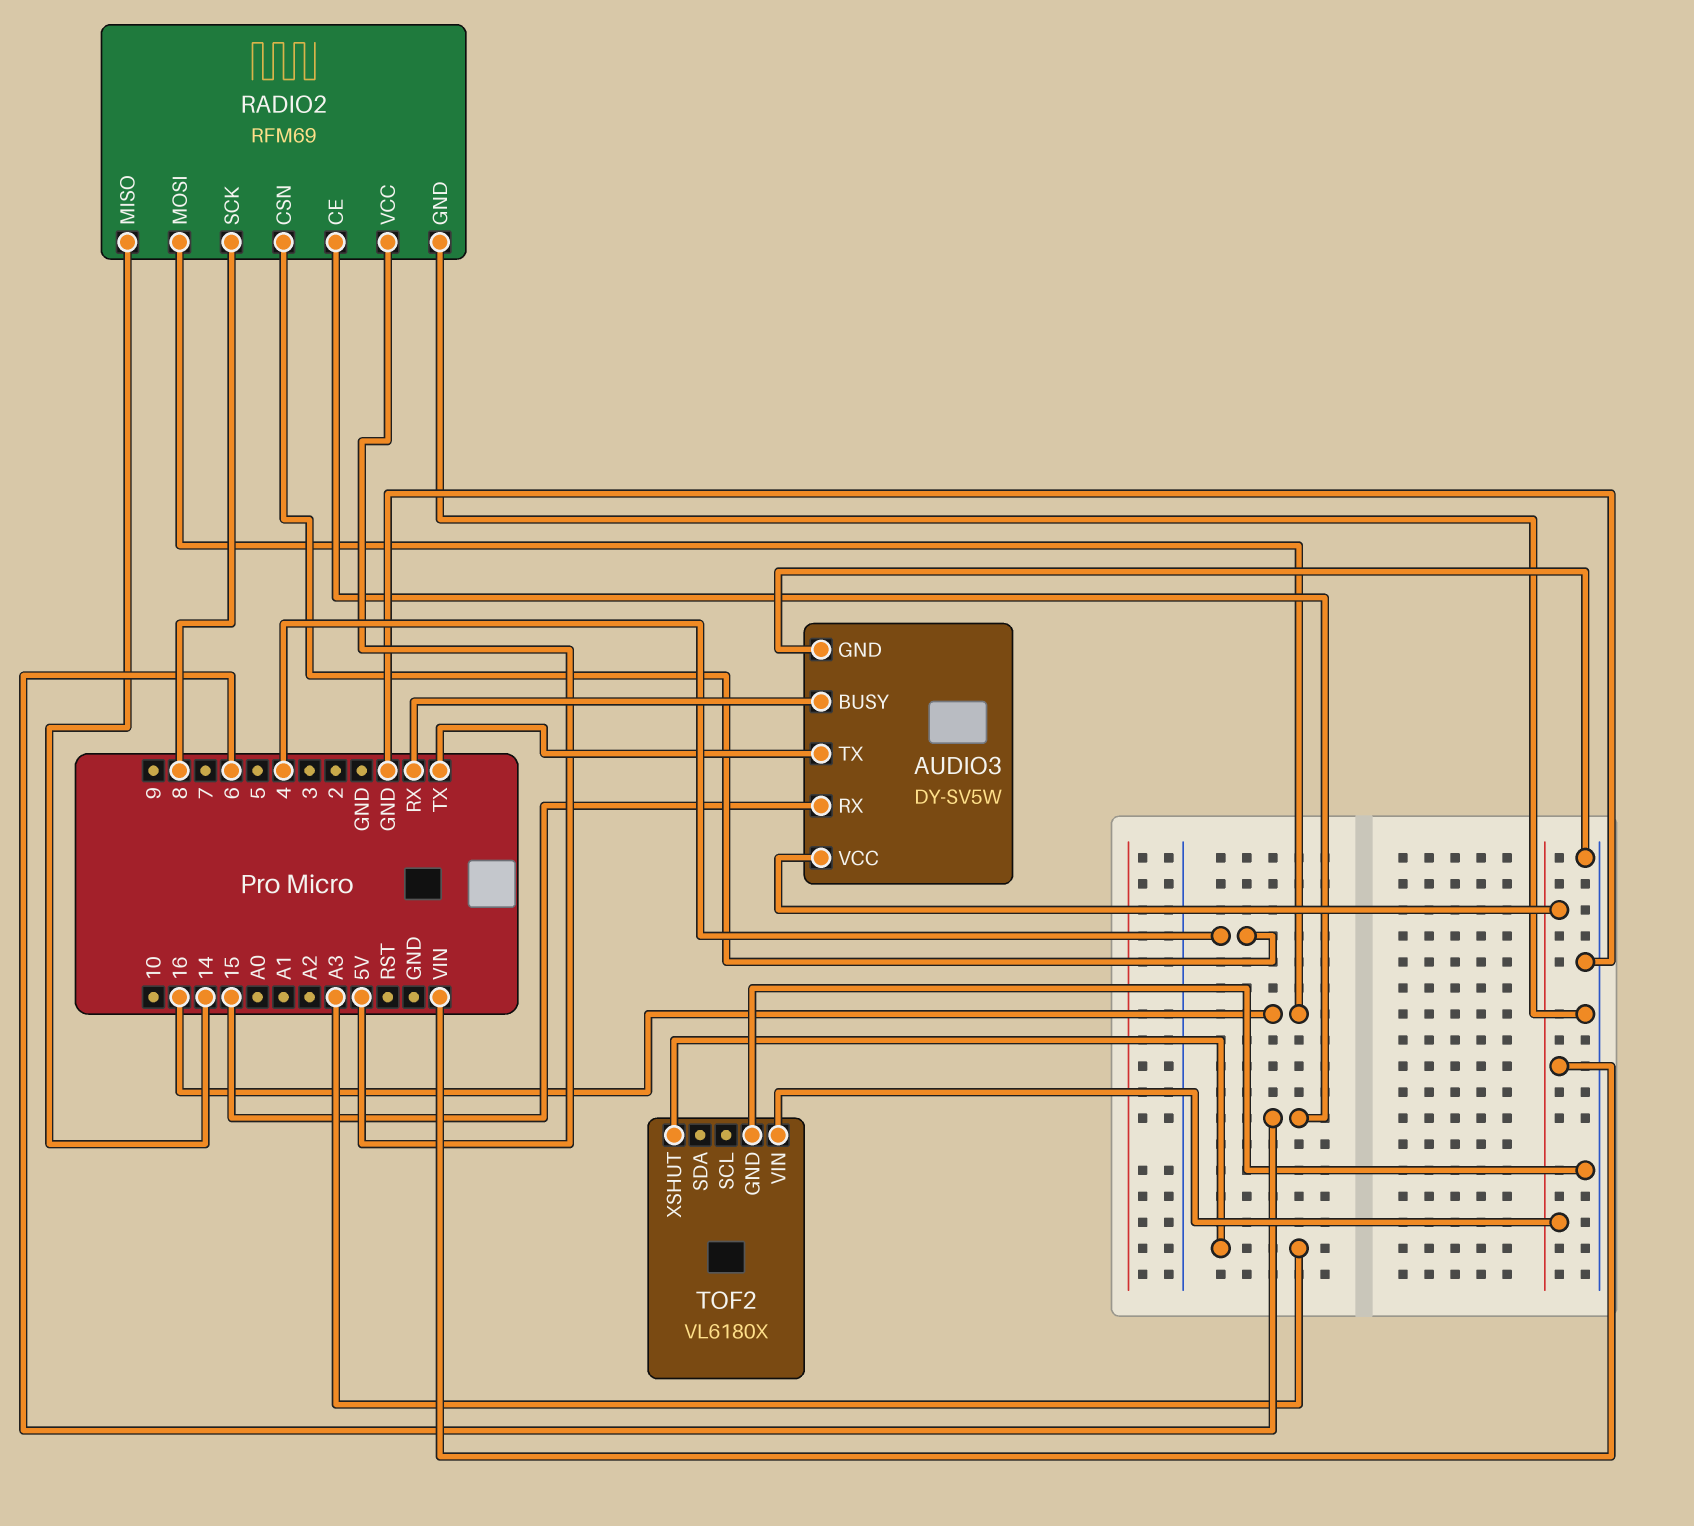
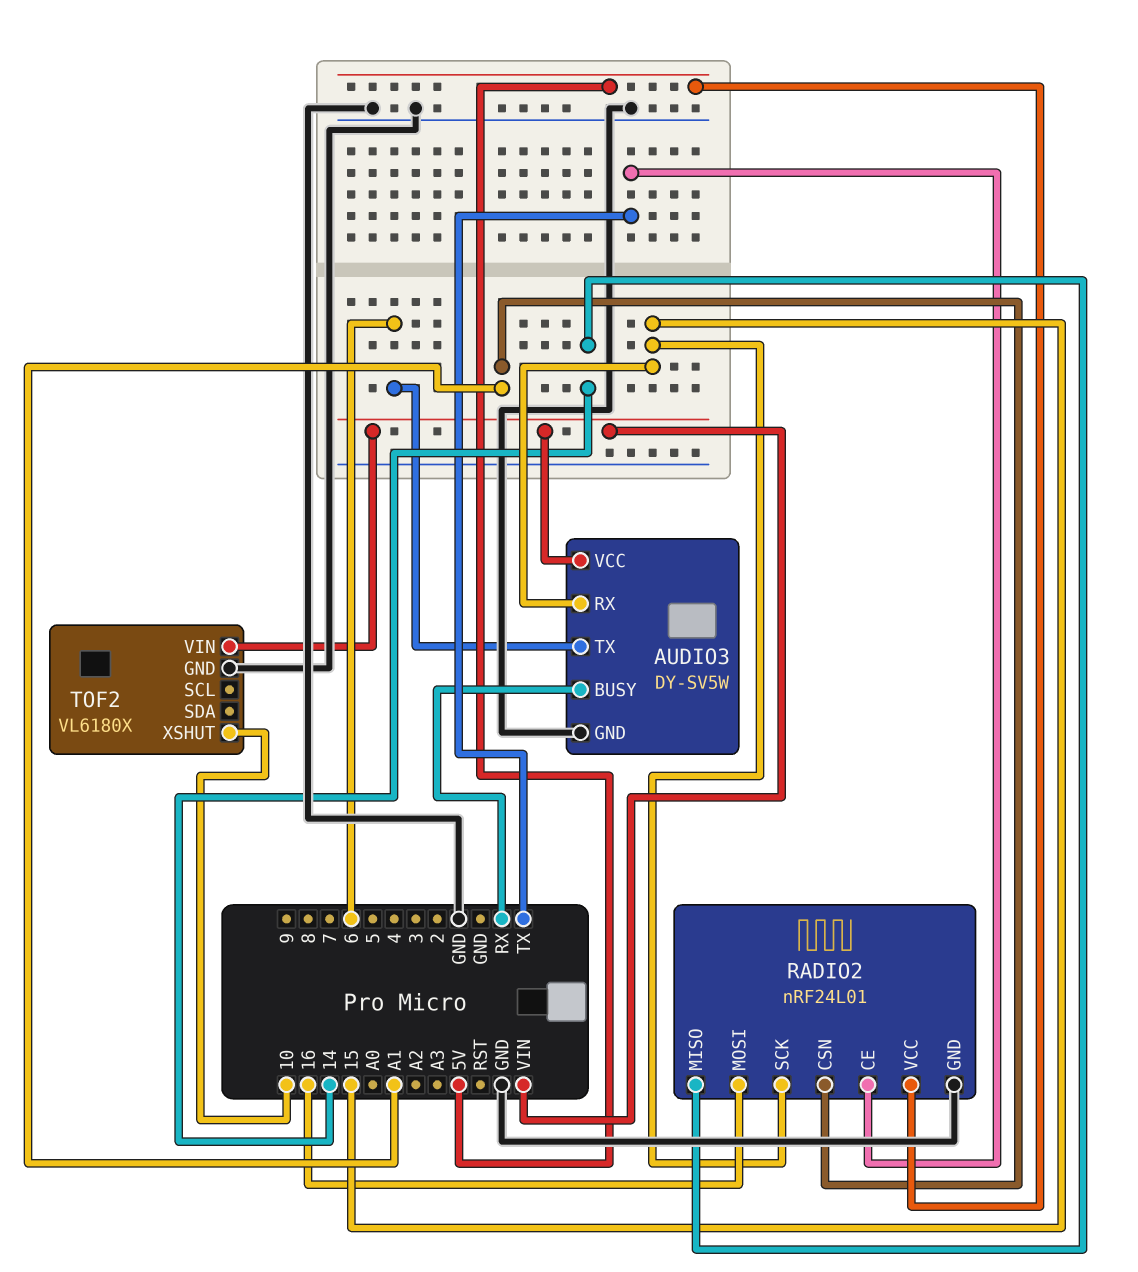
AUDIO3 pin TX: TX -> 6
RADIO2: RFM69 -> nRF24L01
RADIO2 pin CE: 6 -> TX
RADIO2 pin CSN: 4 -> A1
RADIO2 pin SCK: 8 -> 15
TOF2 pin XSHUT: A3 -> 10

